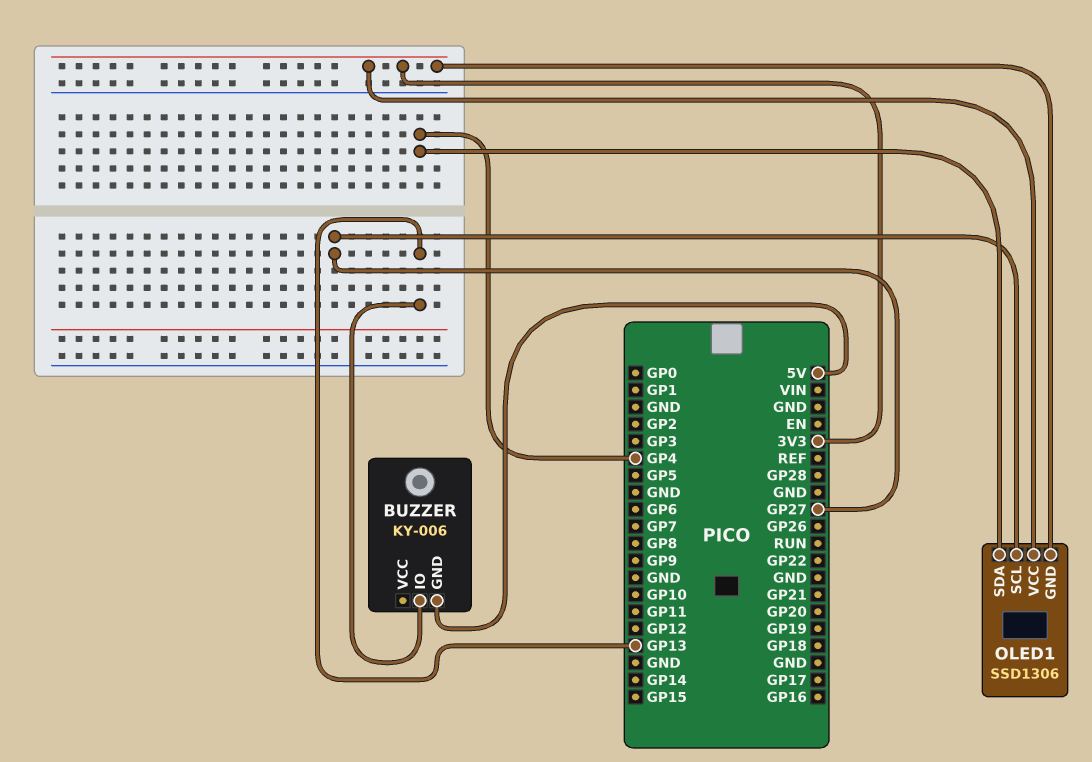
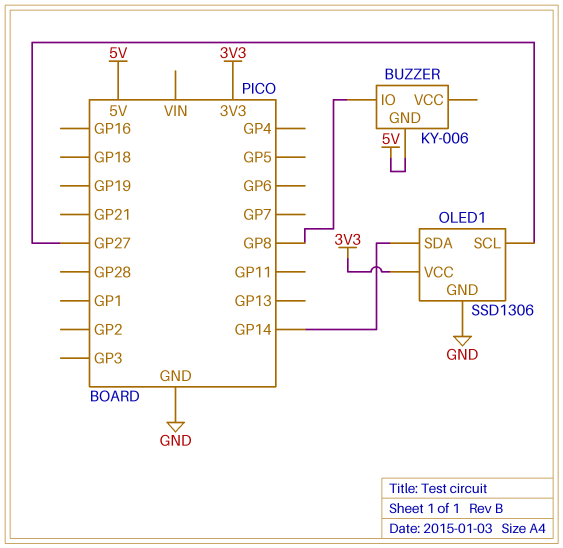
BUZZER pin IO: GP13 -> GP8
OLED1 pin GND: 3V3 -> GND
OLED1 pin SDA: GP4 -> GP14

